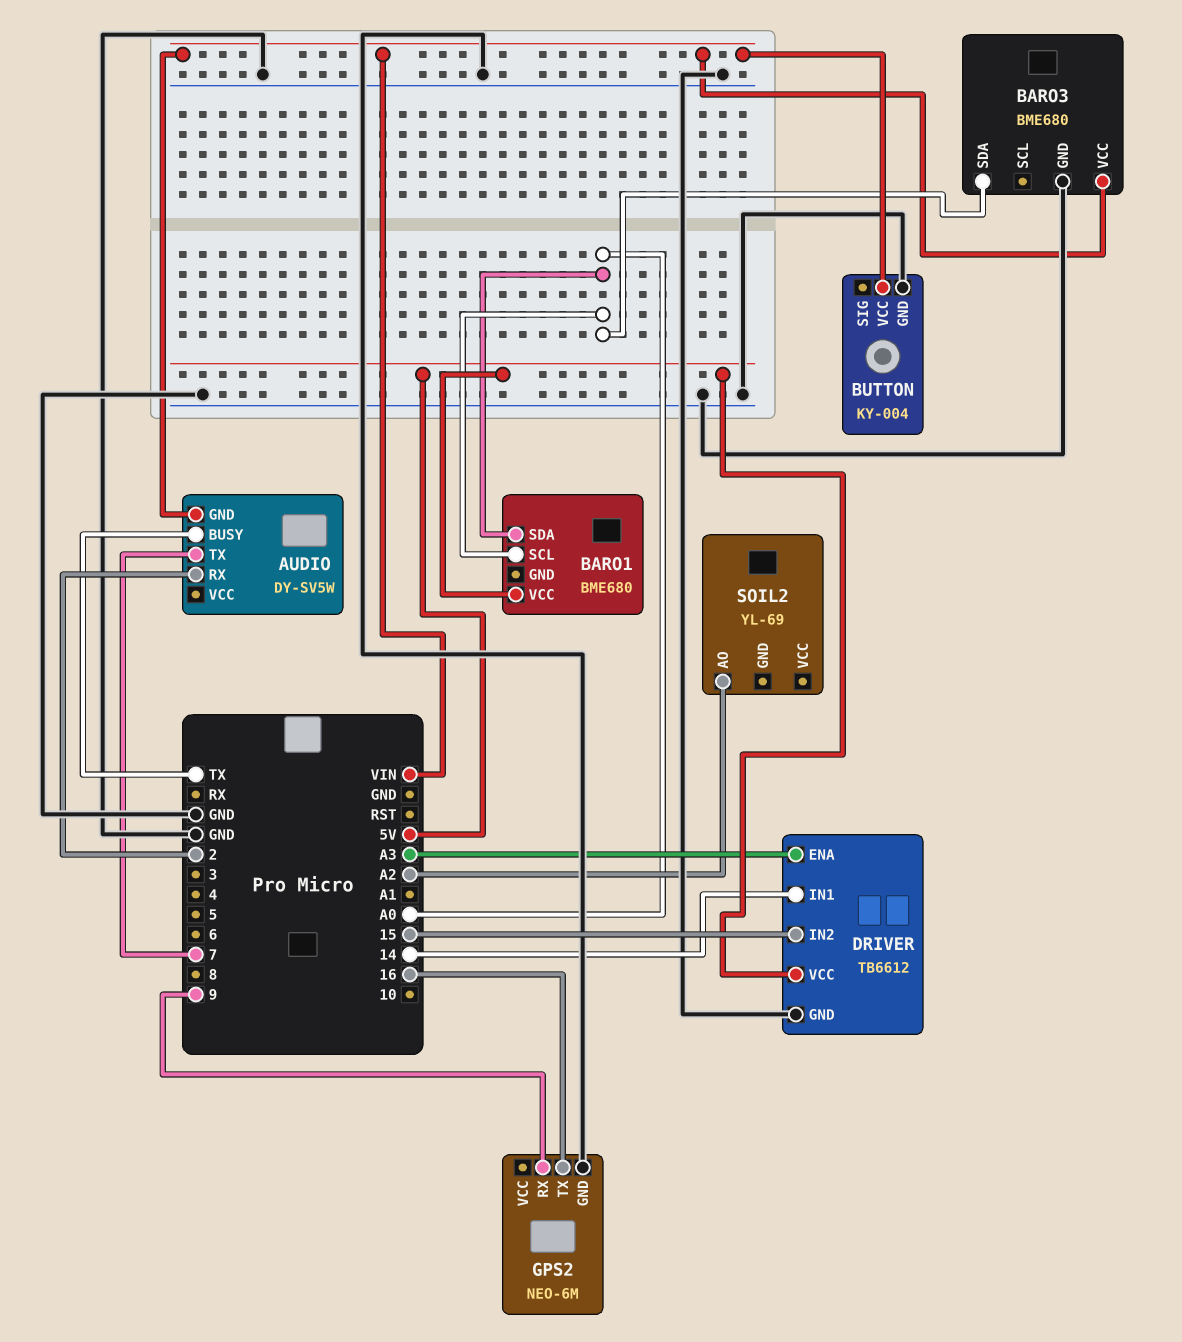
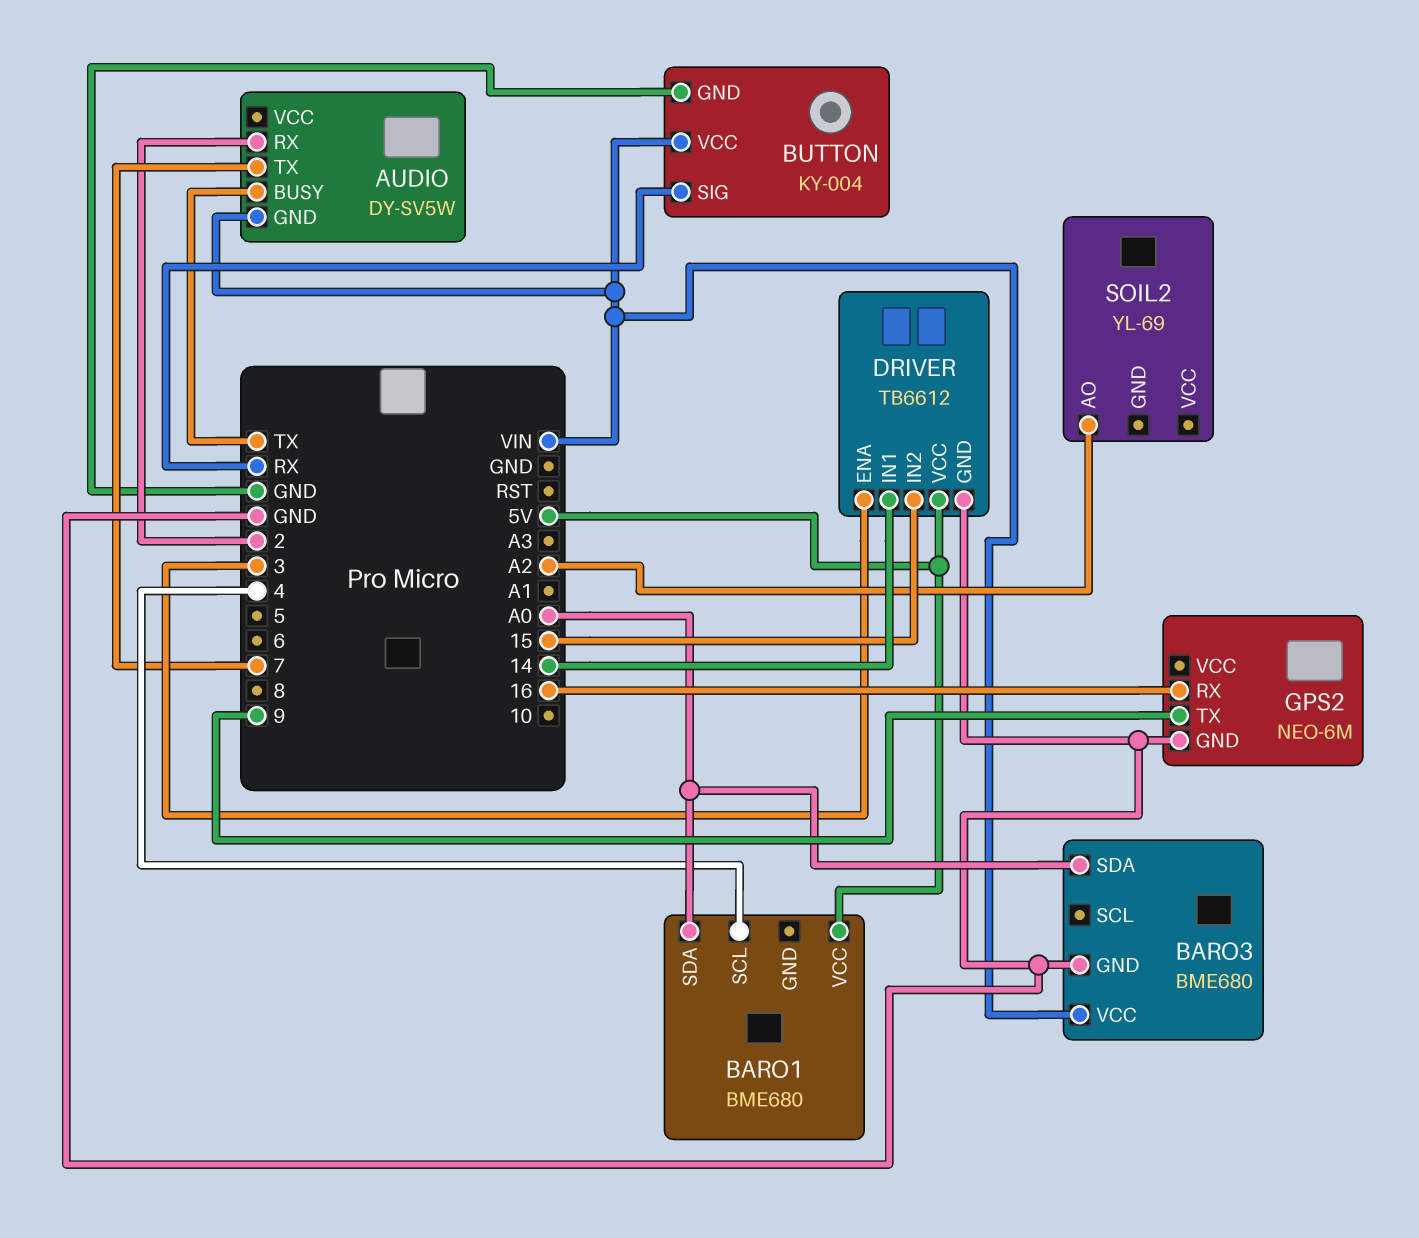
BARO1 pin SCL: A0 -> 4
BUTTON pin SIG: none -> RX
DRIVER pin ENA: A3 -> 3
GPS2 pin RX: 9 -> 16
GPS2 pin TX: 16 -> 9

